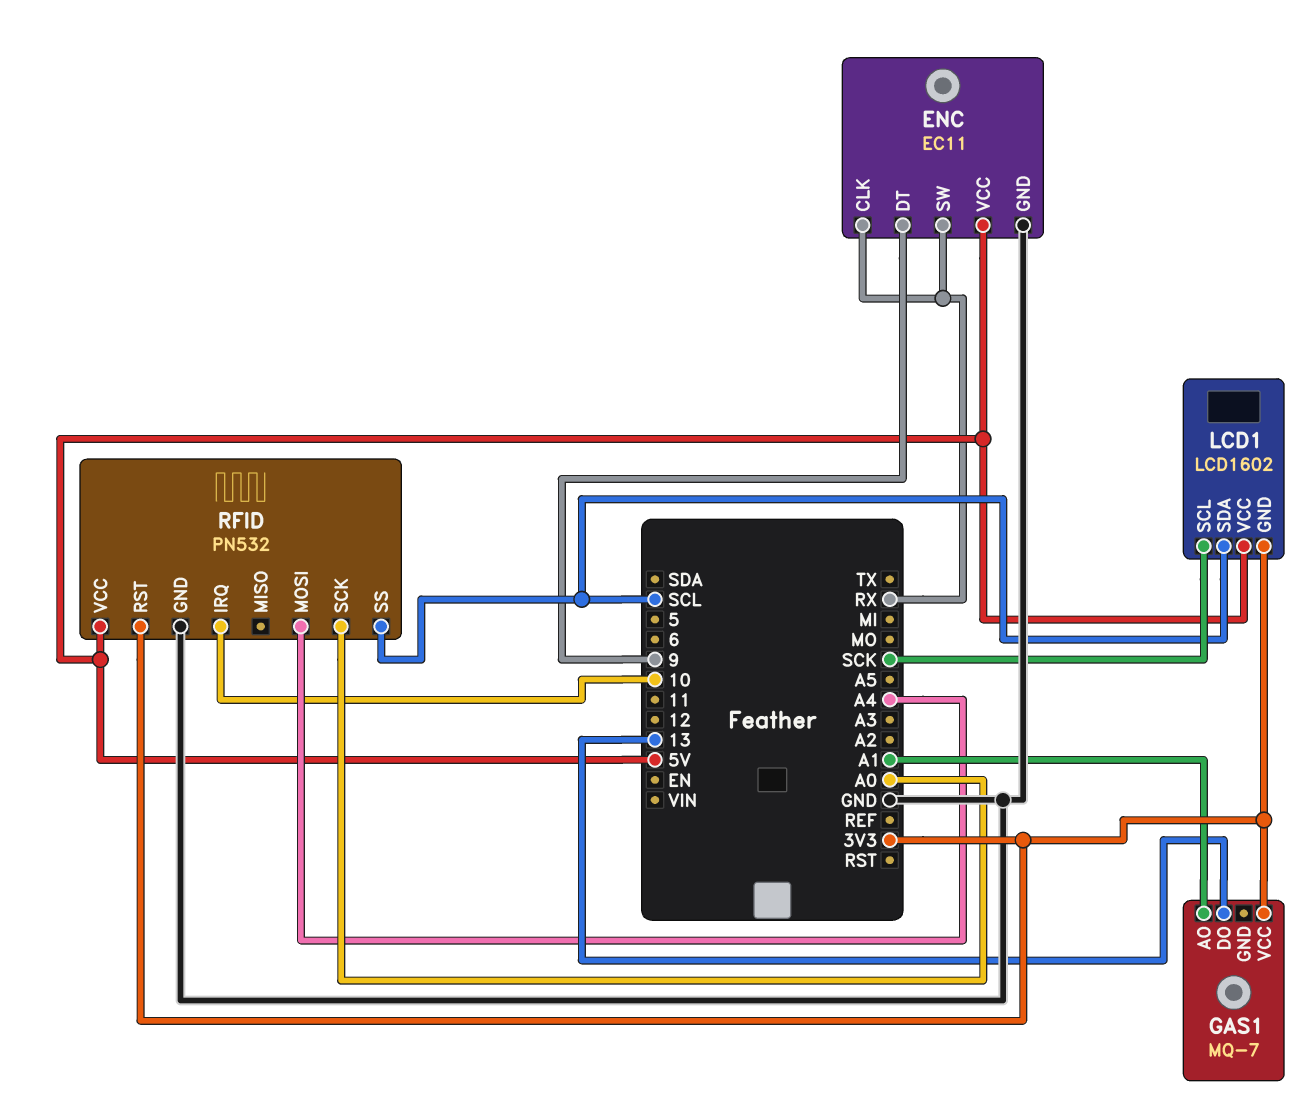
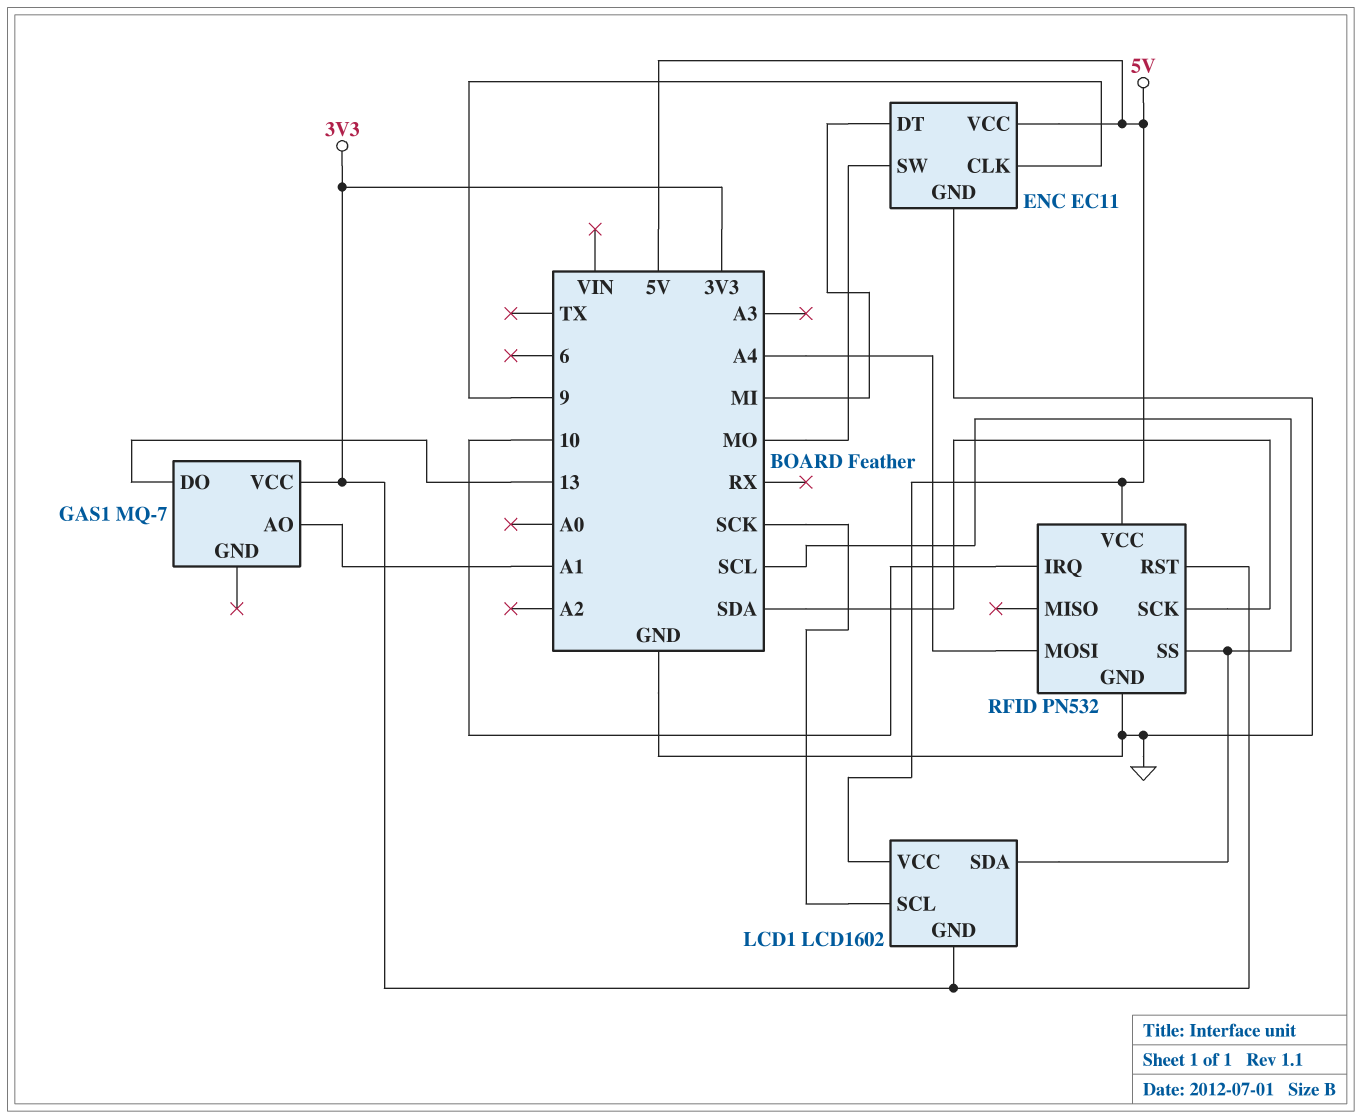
ENC pin CLK: RX -> 9
ENC pin DT: 9 -> MI
ENC pin SW: RX -> MO
RFID pin SCK: A0 -> SDA

